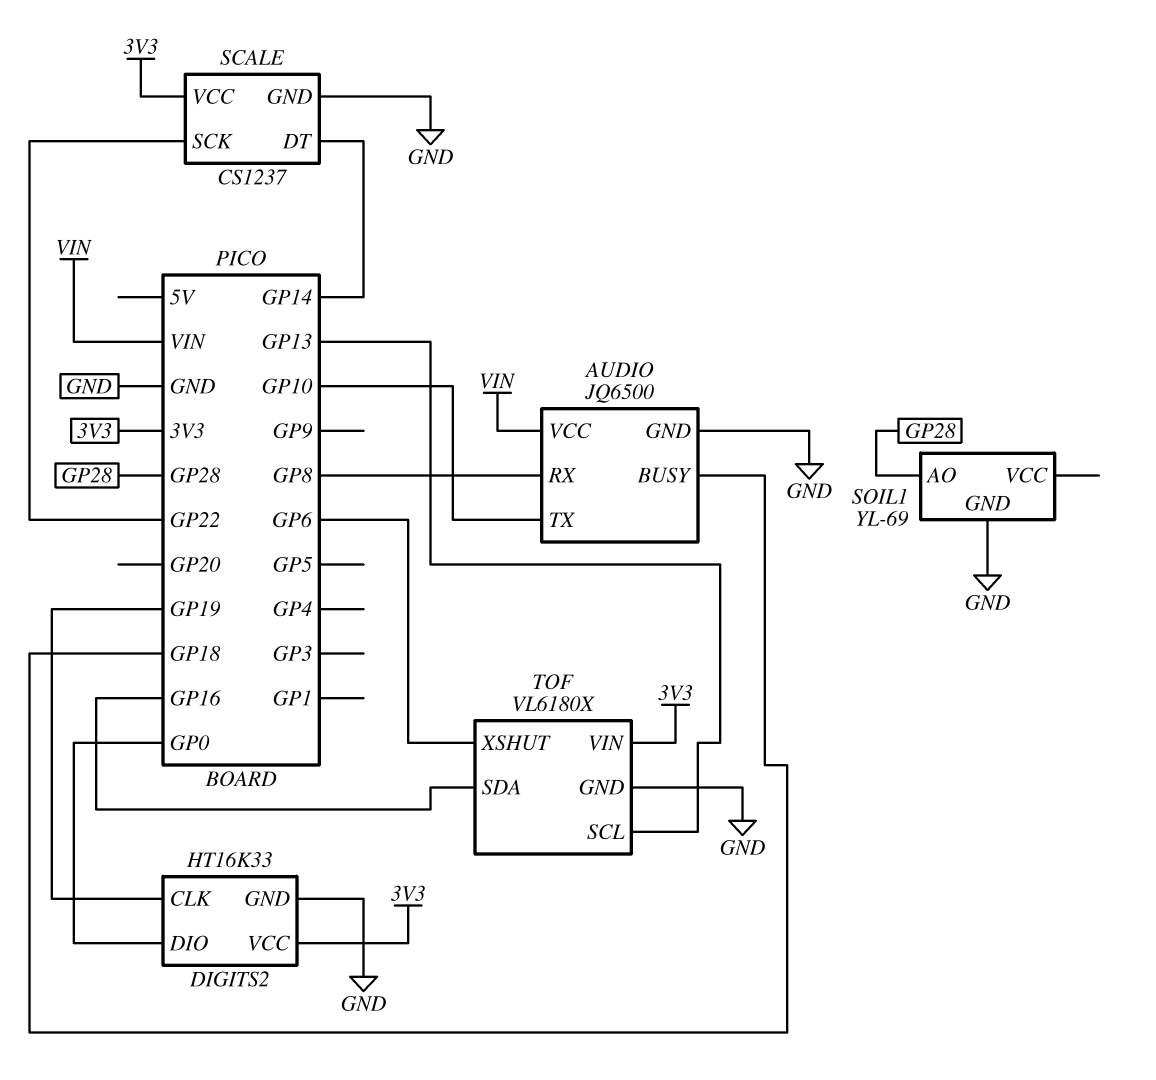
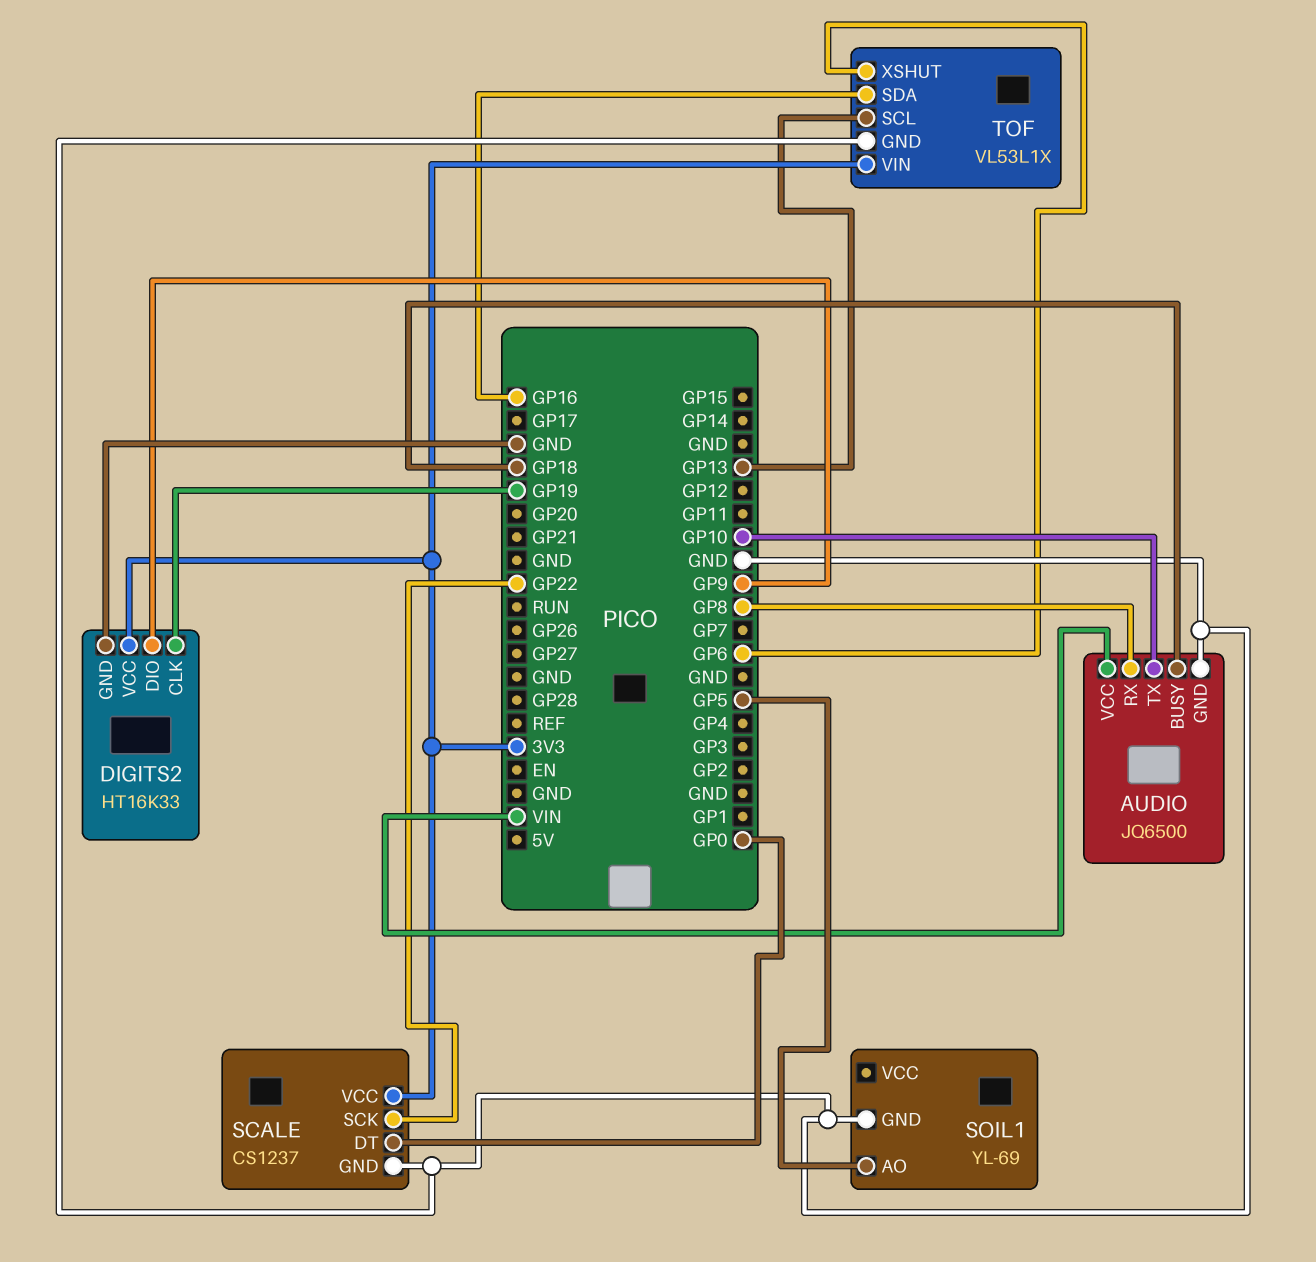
DIGITS2 pin DIO: GP0 -> GP9
SCALE pin DT: GP14 -> GP0
SOIL1 pin AO: GP28 -> GP5
TOF: VL6180X -> VL53L1X

